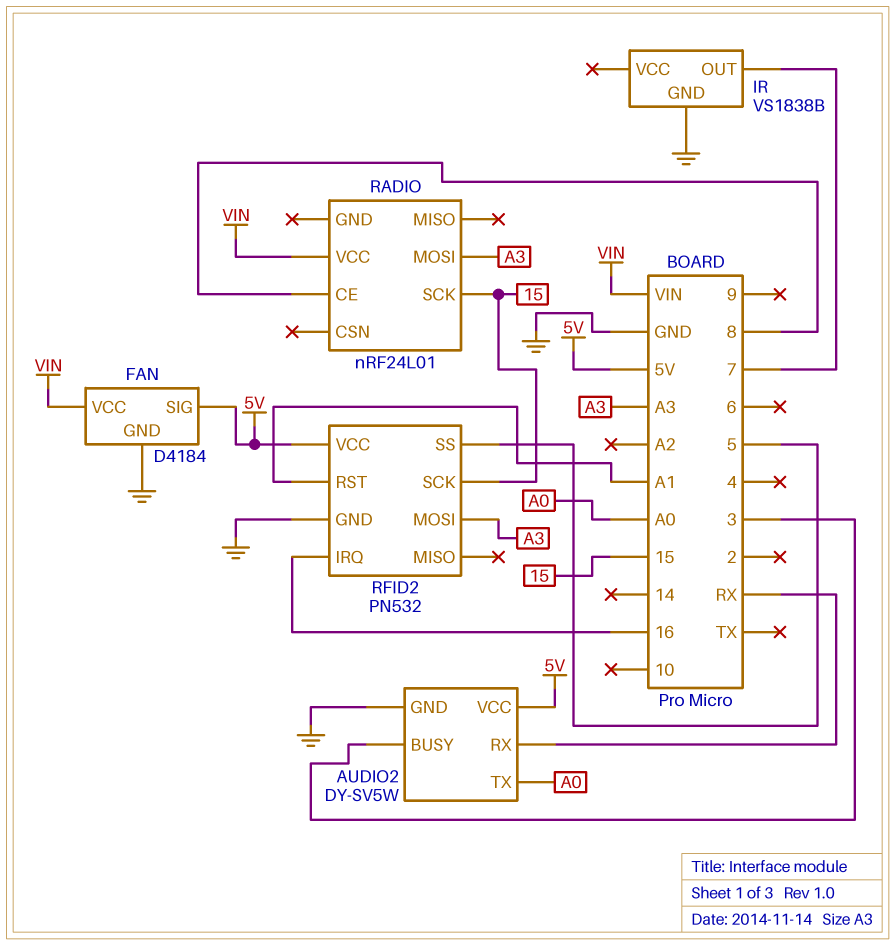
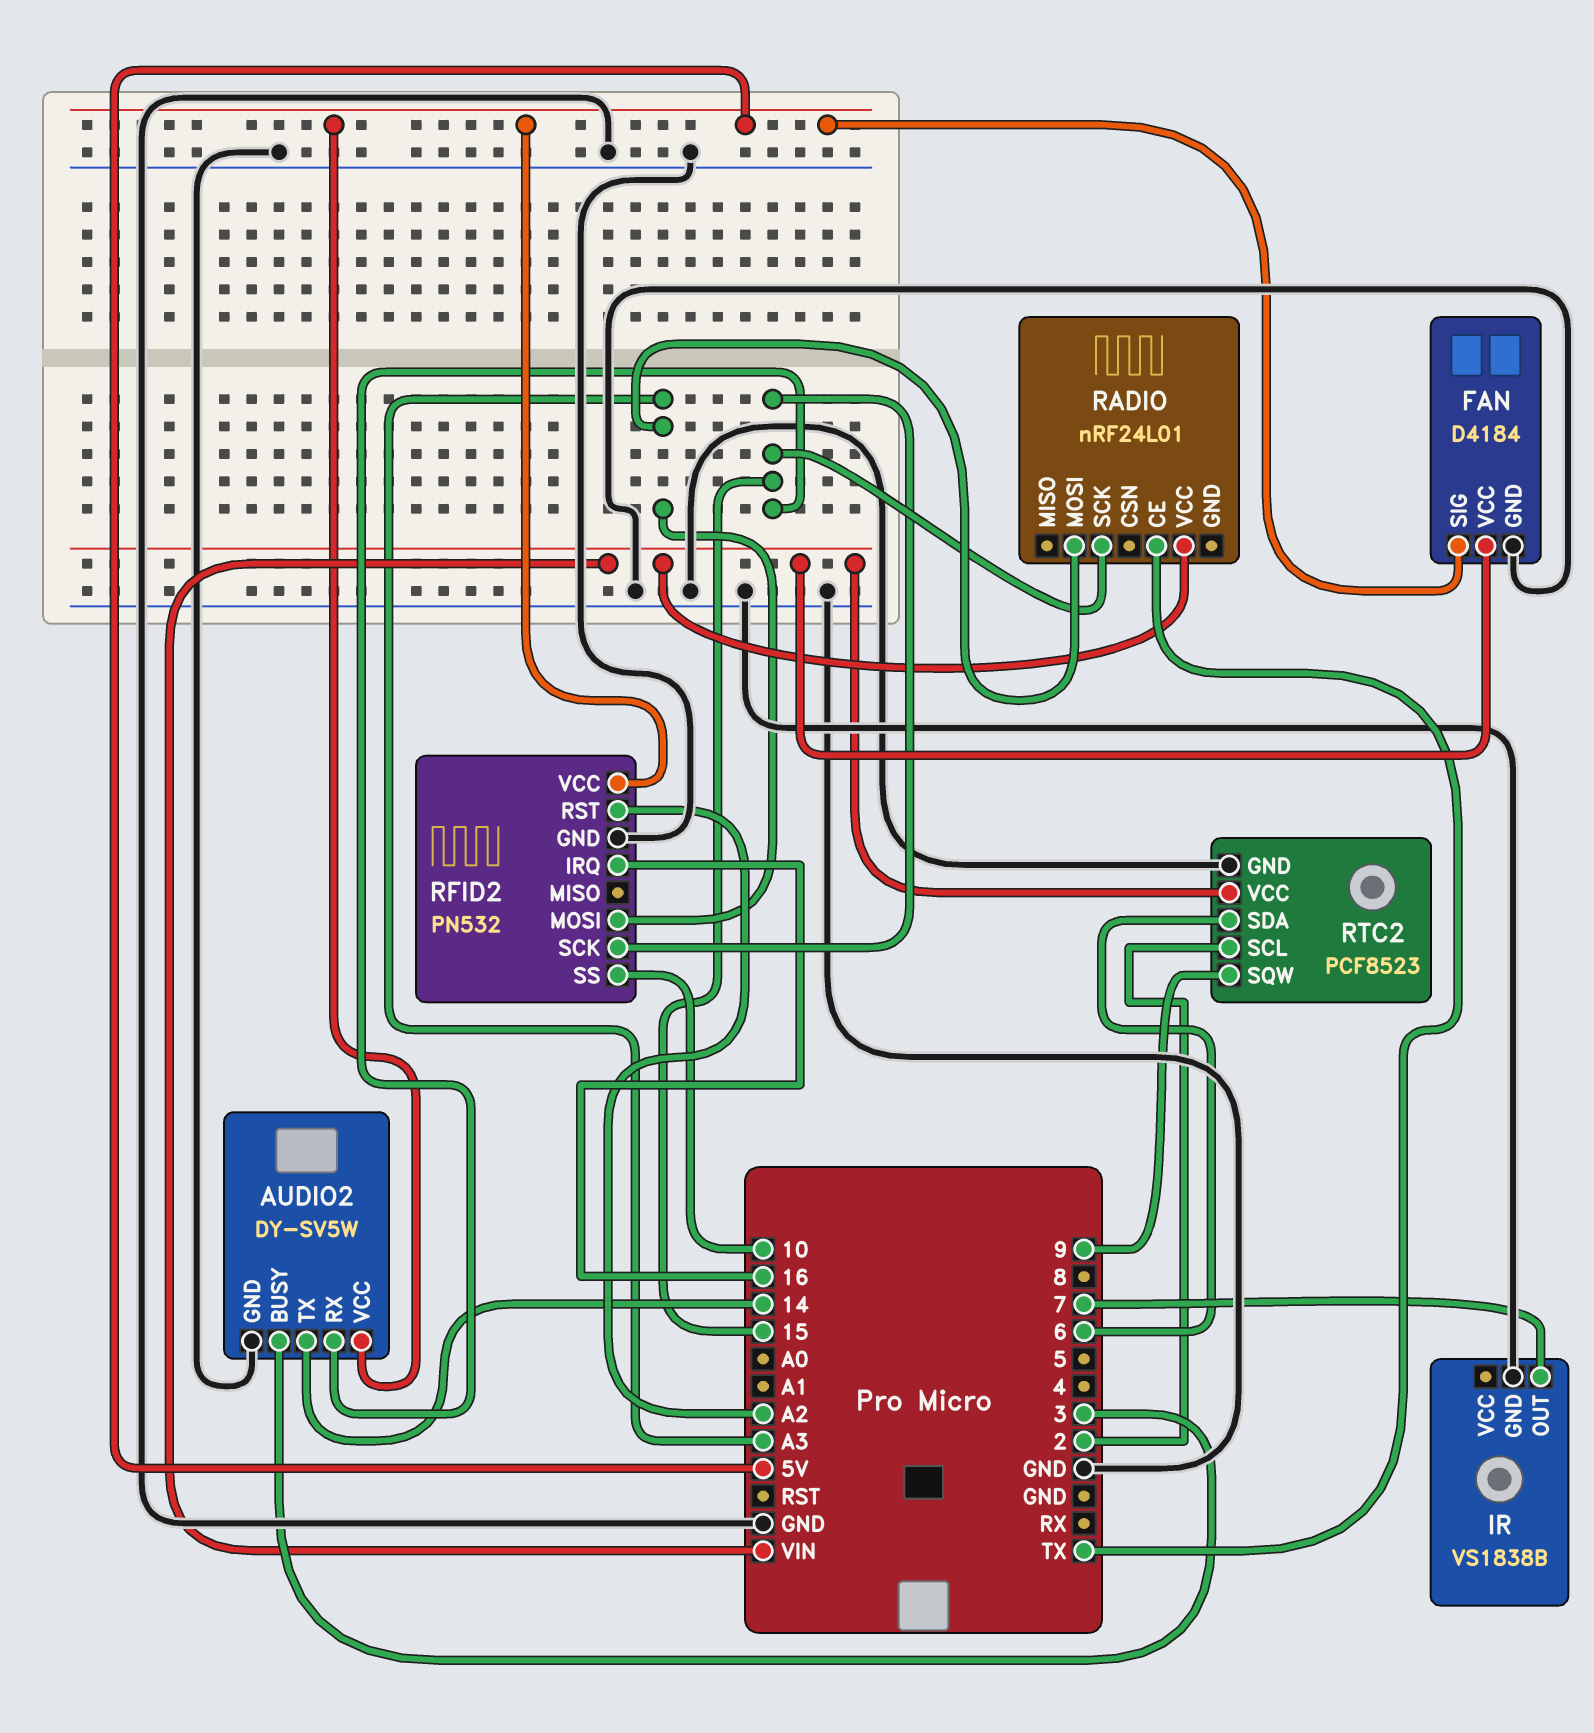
AUDIO2 pin RX: RX -> 15
AUDIO2 pin TX: A0 -> 14
RADIO pin CE: 8 -> TX
RFID2 pin RST: A1 -> A2
RFID2 pin SS: 5 -> 10
RTC2: none -> PCF8523
RTC2 pin GND: none -> GND
RTC2 pin SCL: none -> 2
RTC2 pin SDA: none -> 6
RTC2 pin SQW: none -> 9
RTC2 pin VCC: none -> VIN

